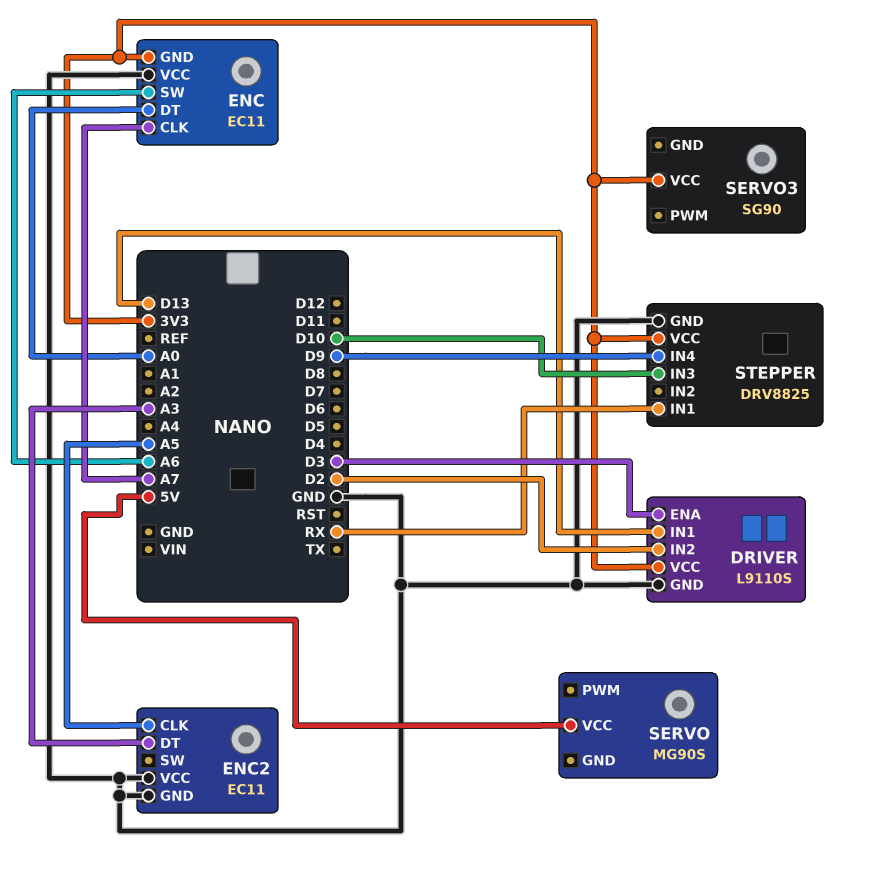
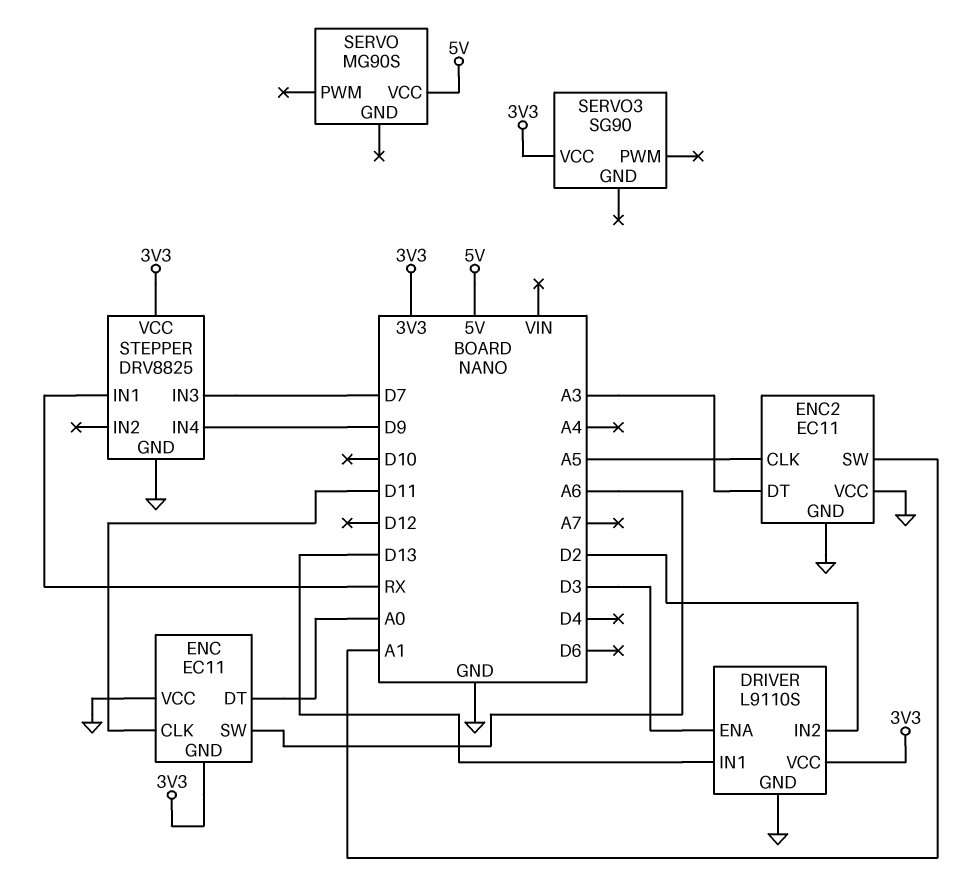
ENC pin CLK: A7 -> D11
ENC2 pin SW: none -> A1
STEPPER pin IN3: D10 -> D7

